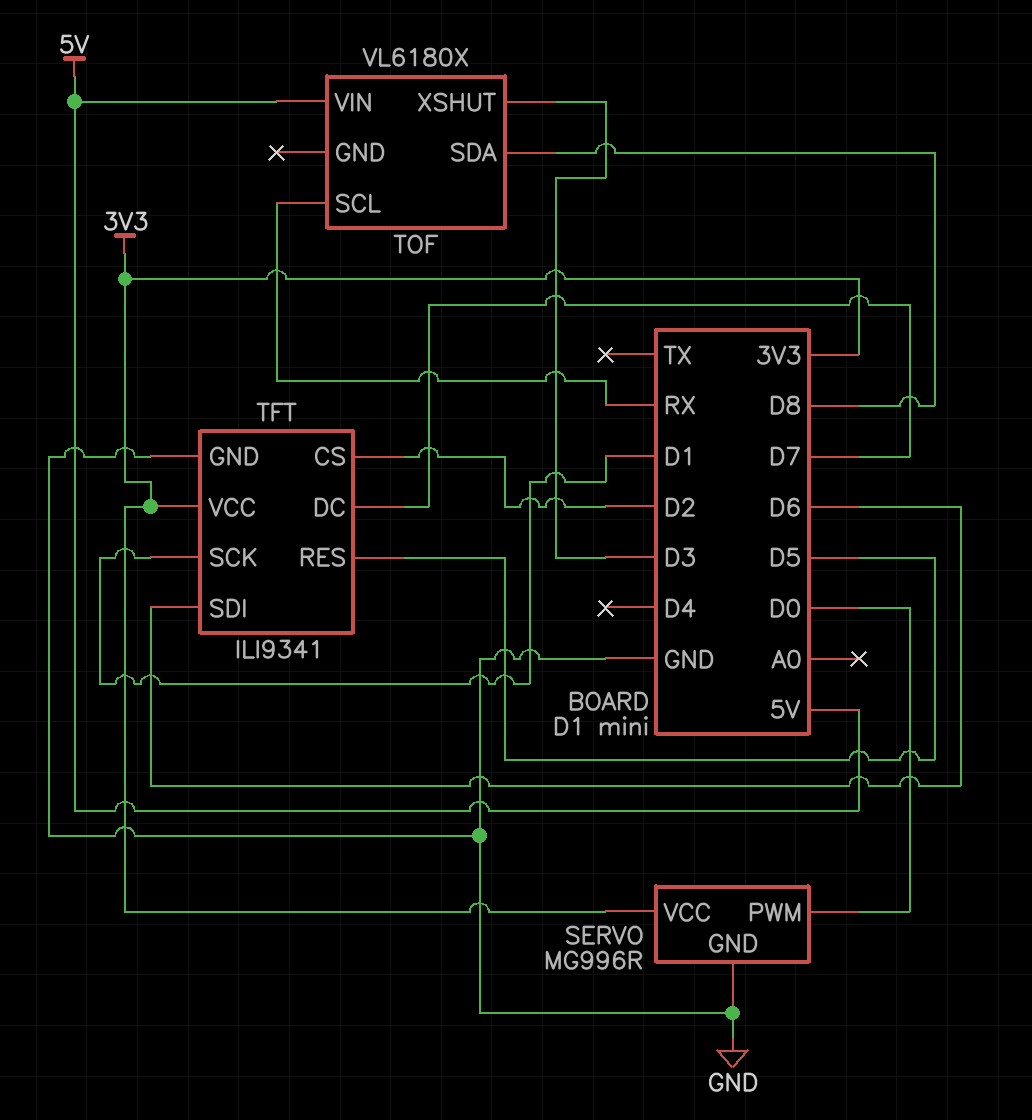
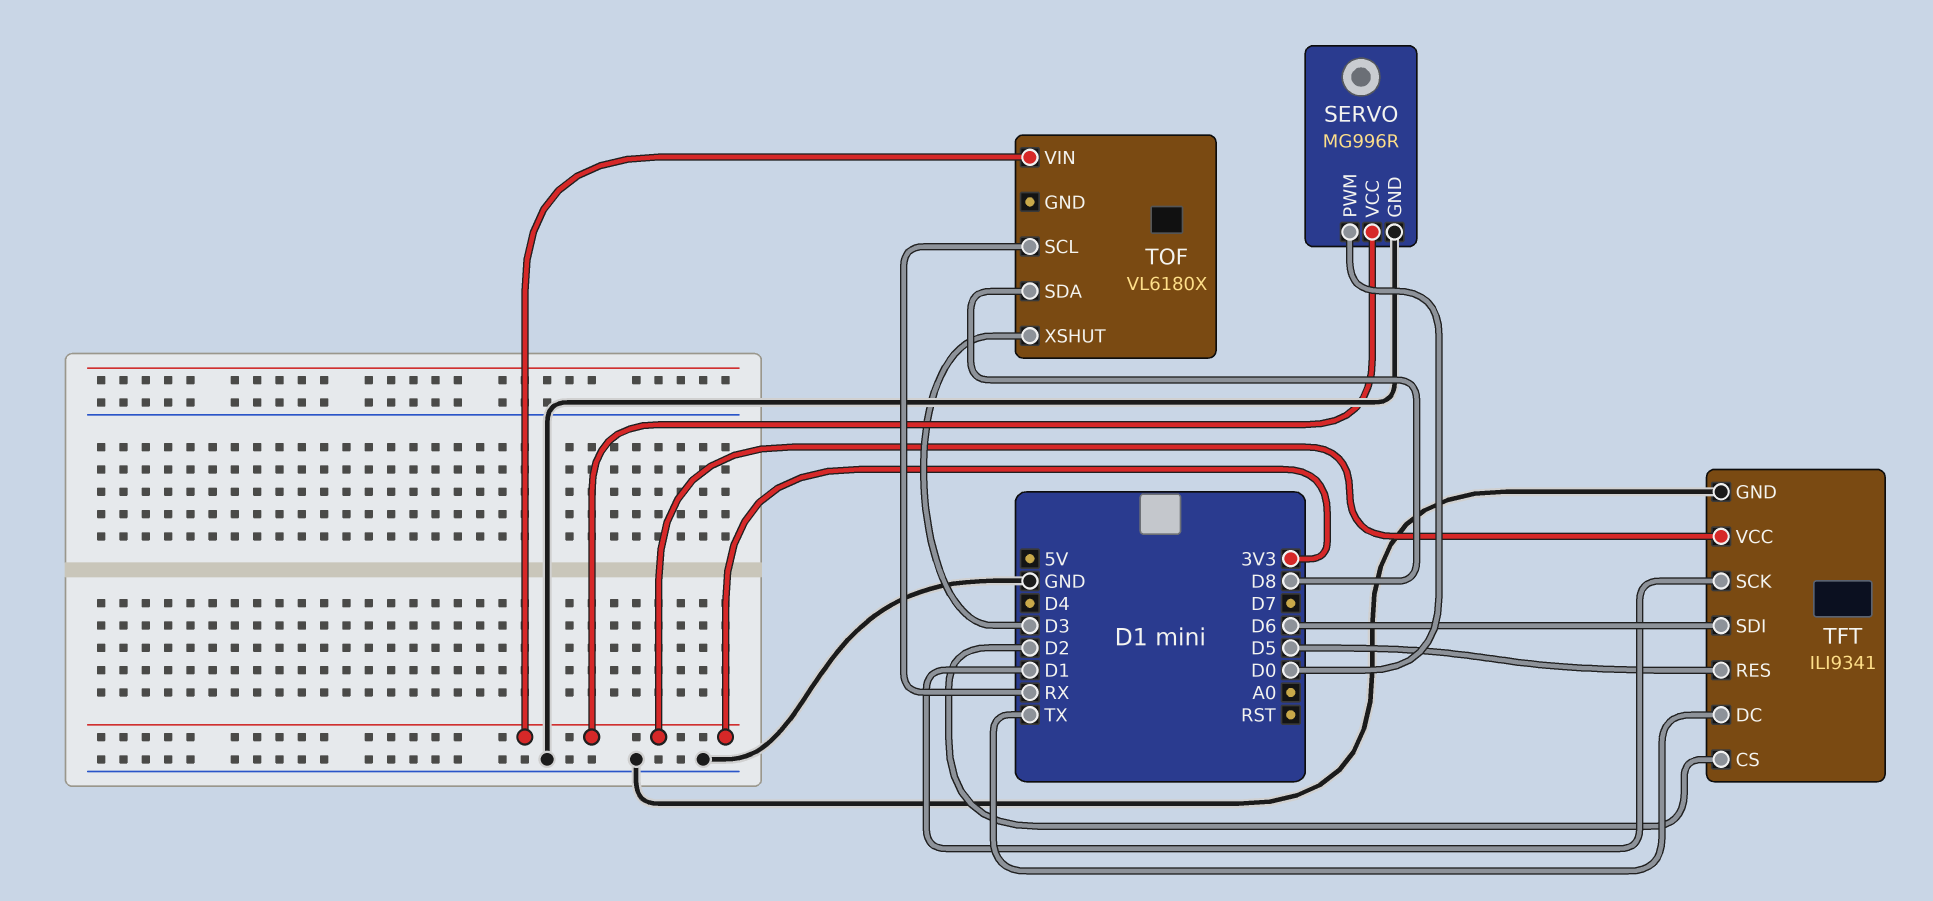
TFT pin DC: D7 -> TX
TOF pin VIN: 5V -> 3V3

